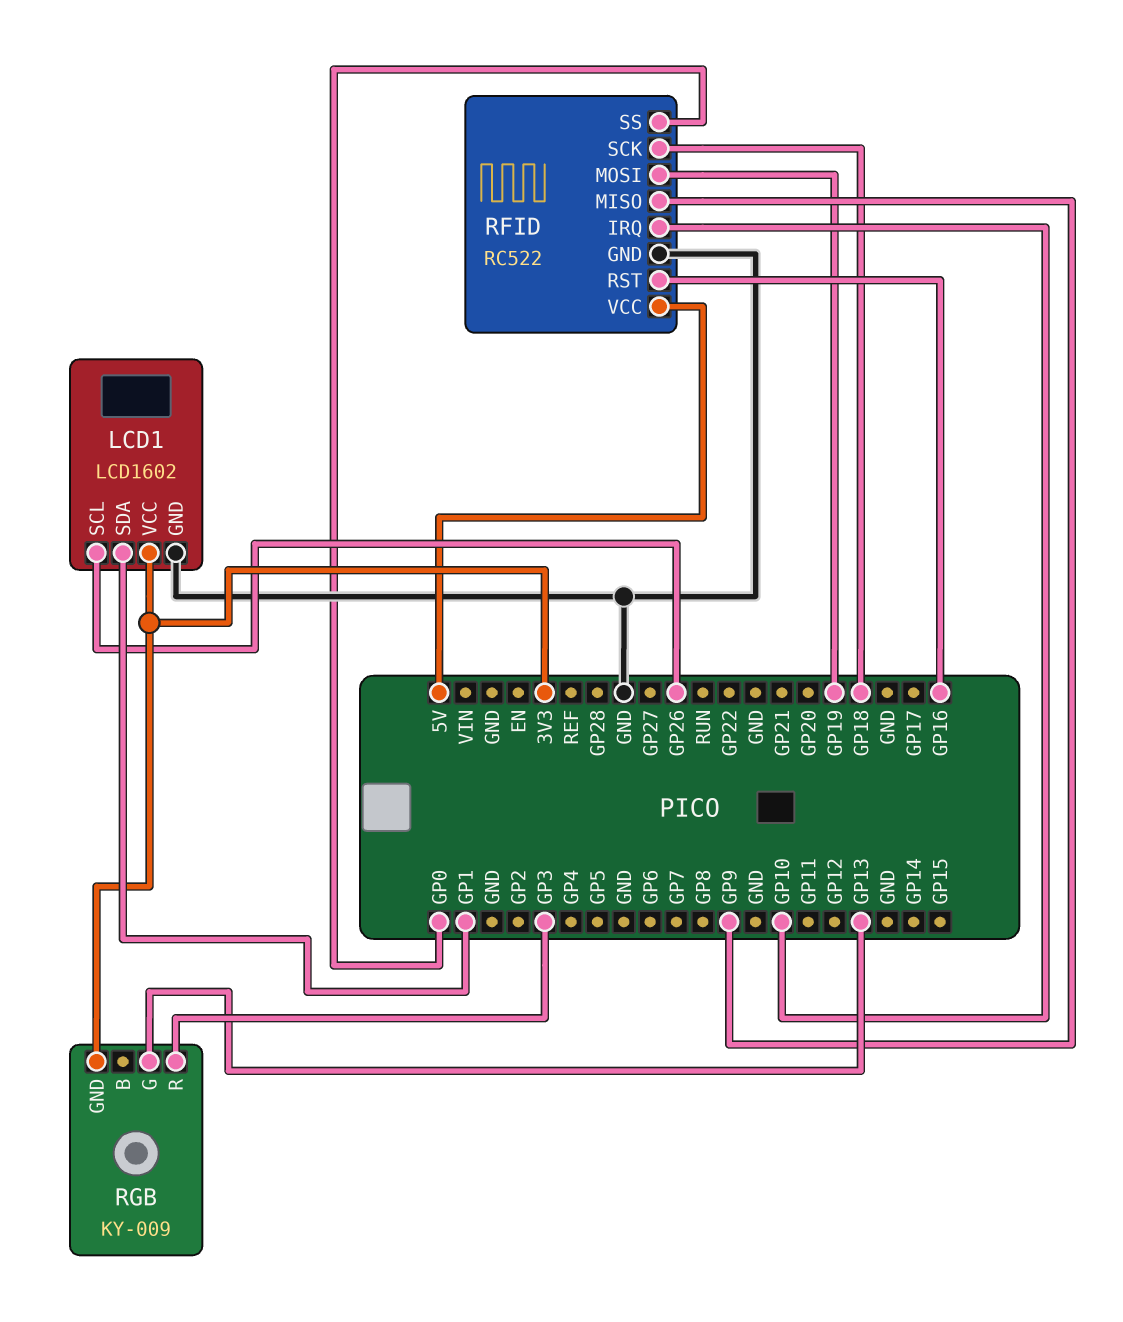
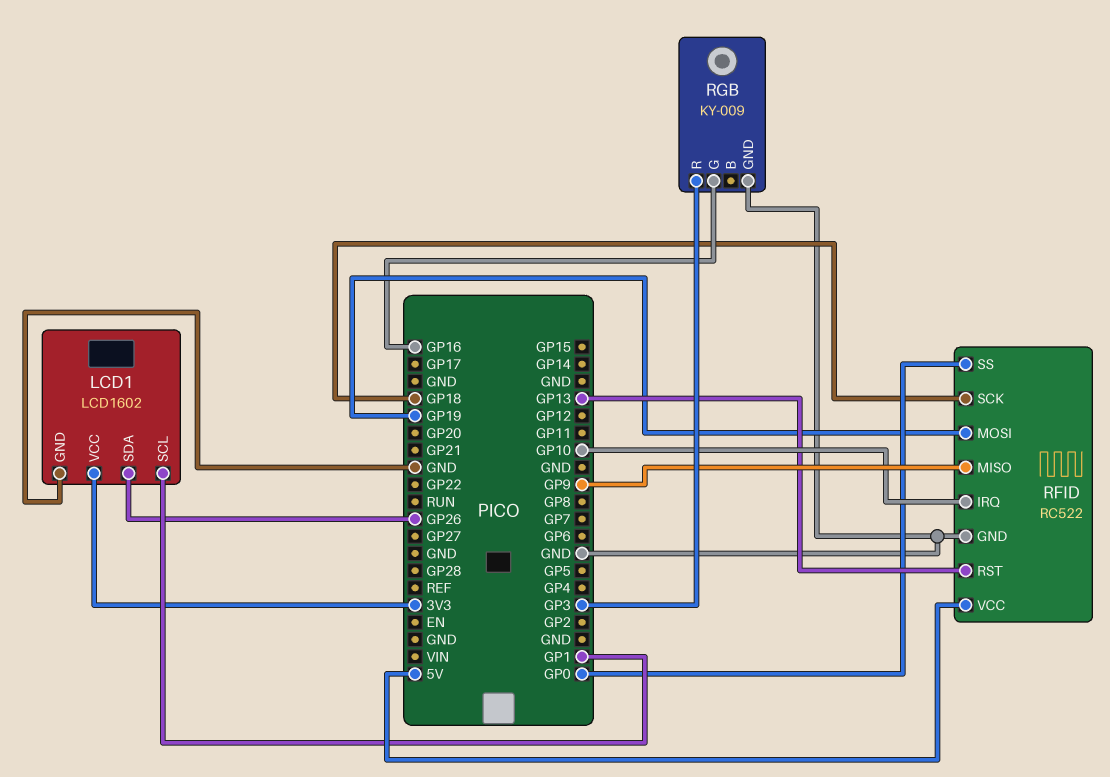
LCD1 pin SCL: GP26 -> GP1
LCD1 pin SDA: GP1 -> GP26
RFID pin RST: GP16 -> GP13
RGB pin G: GP13 -> GP16
RGB pin GND: 3V3 -> GND

